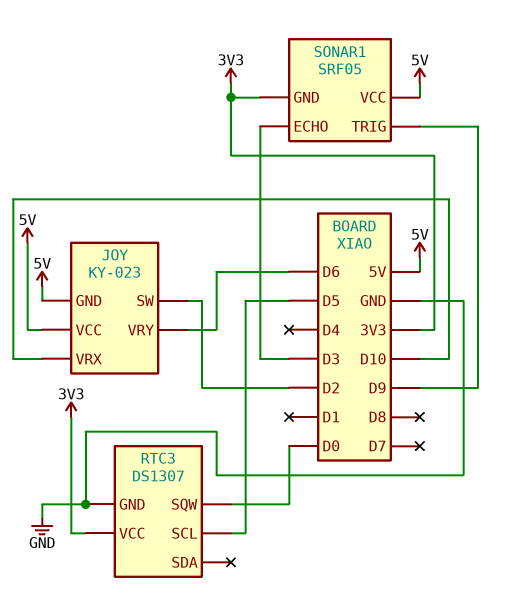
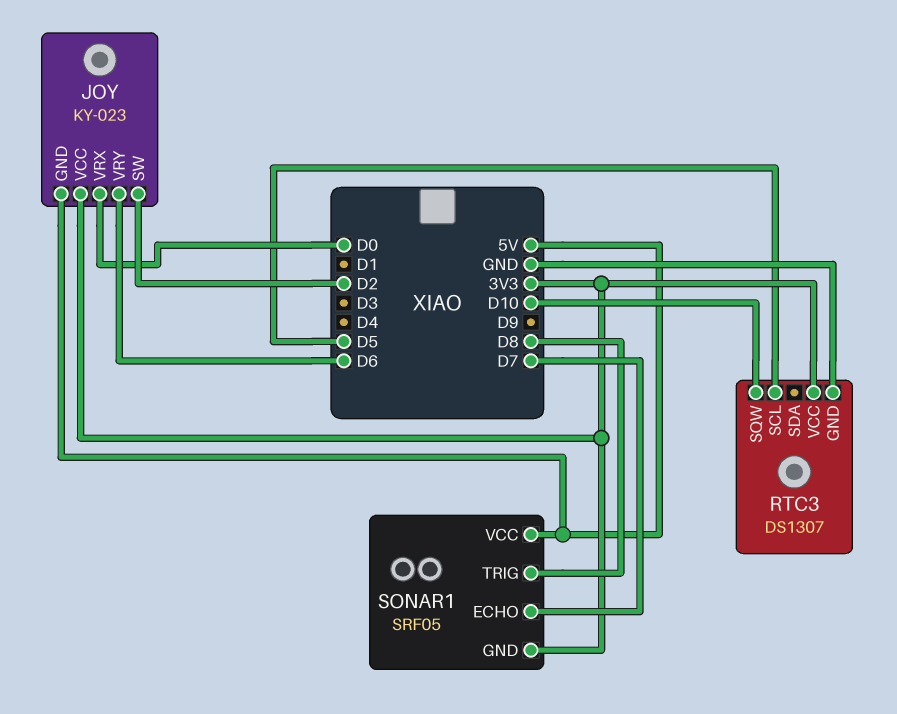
JOY pin VCC: 5V -> 3V3
JOY pin VRX: D10 -> D0
RTC3 pin SQW: D0 -> D10
SONAR1 pin ECHO: D3 -> D7
SONAR1 pin TRIG: D9 -> D8

